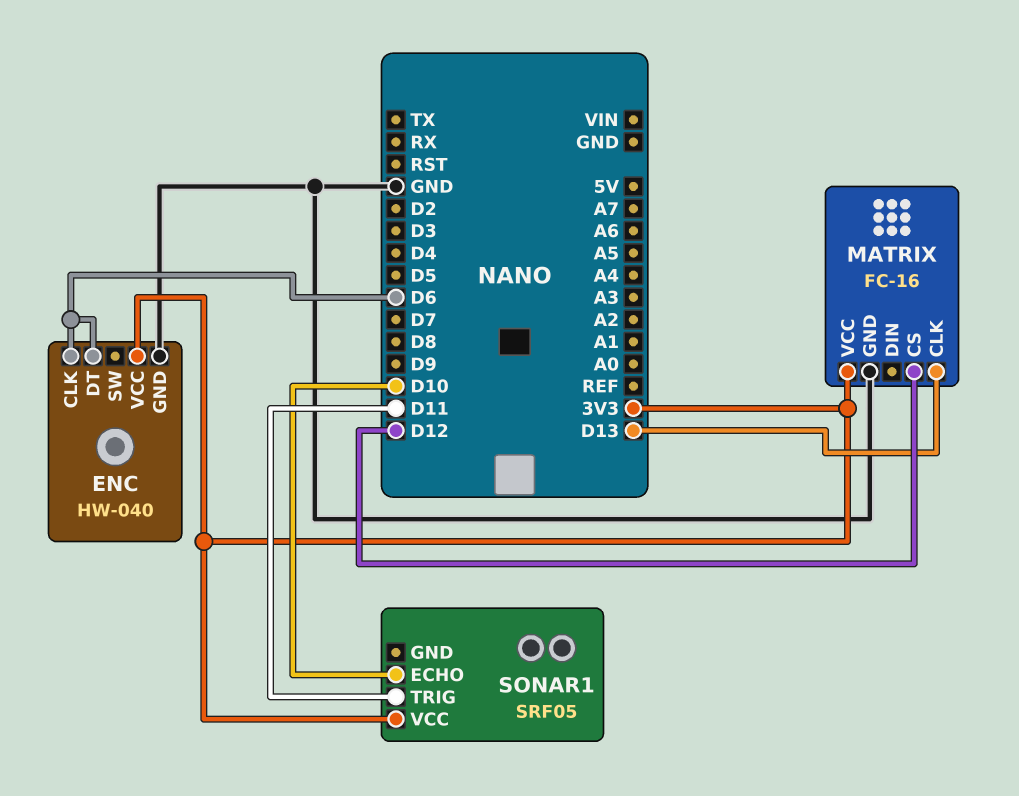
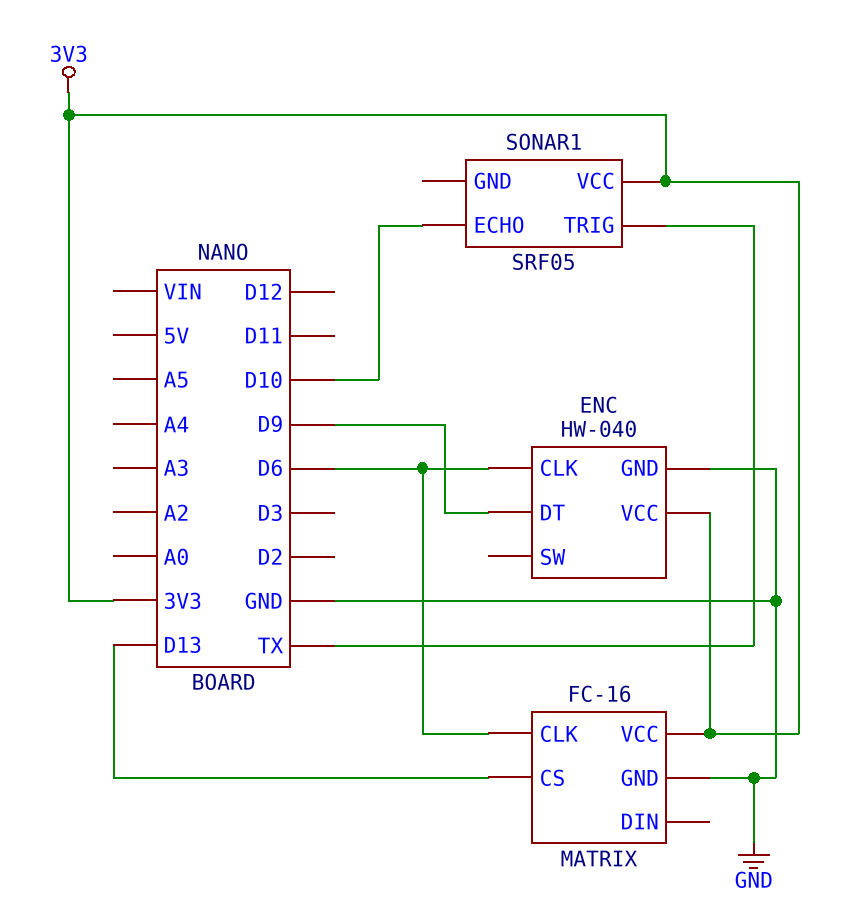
ENC pin DT: D6 -> D9
MATRIX pin CLK: D13 -> D6
MATRIX pin CS: D12 -> D13
SONAR1 pin TRIG: D11 -> TX

